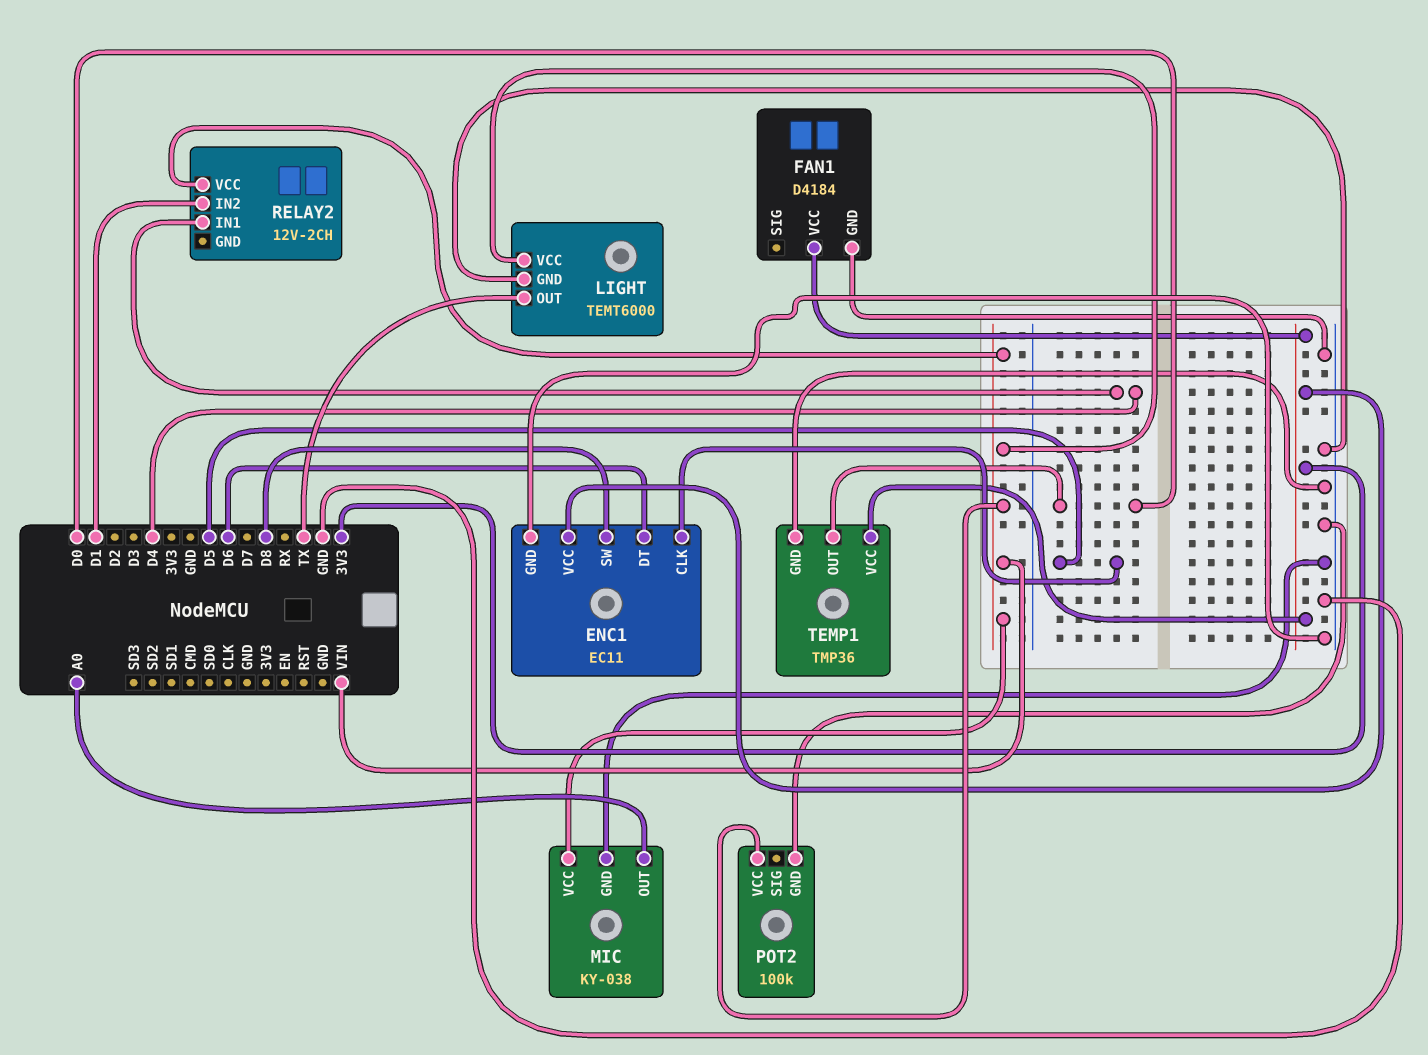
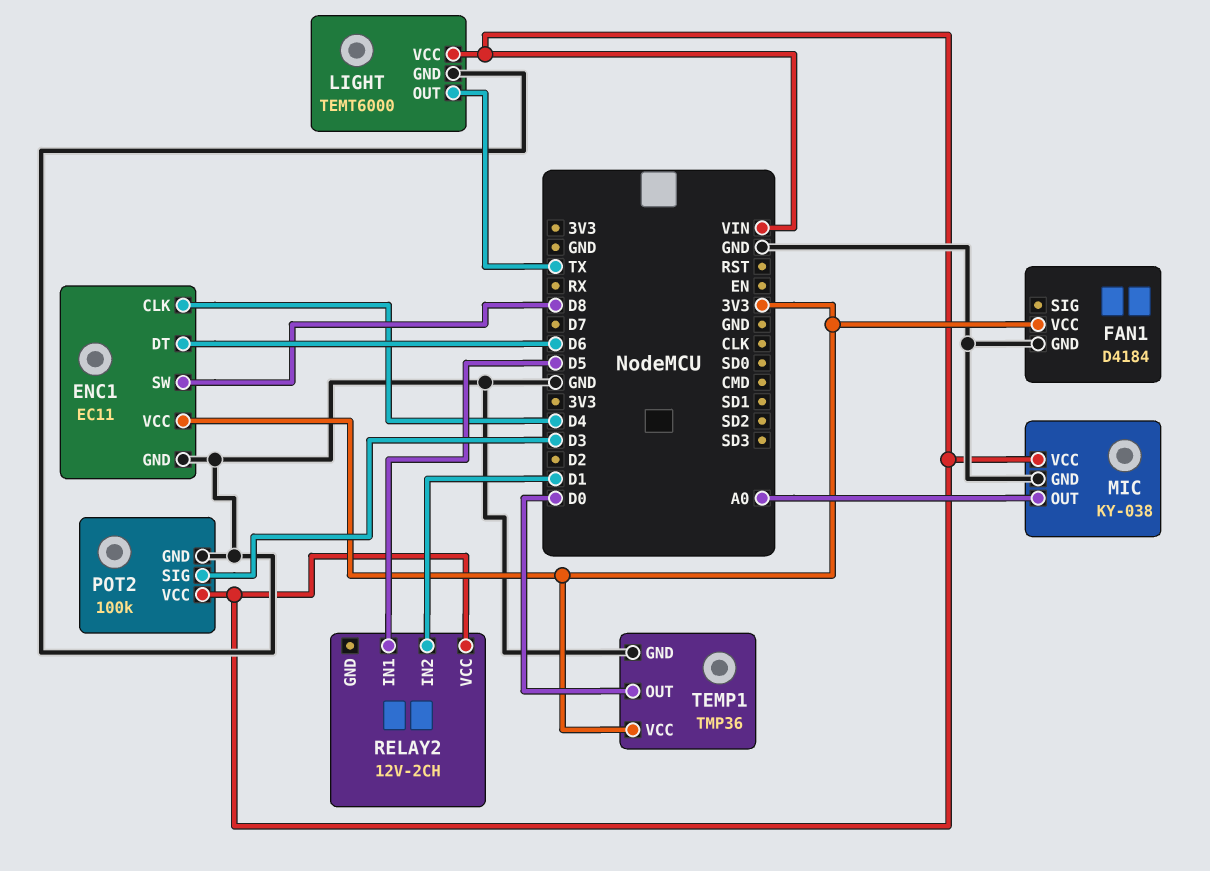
ENC1 pin CLK: D5 -> D4
POT2 pin SIG: none -> D3
RELAY2 pin IN1: D4 -> D5

